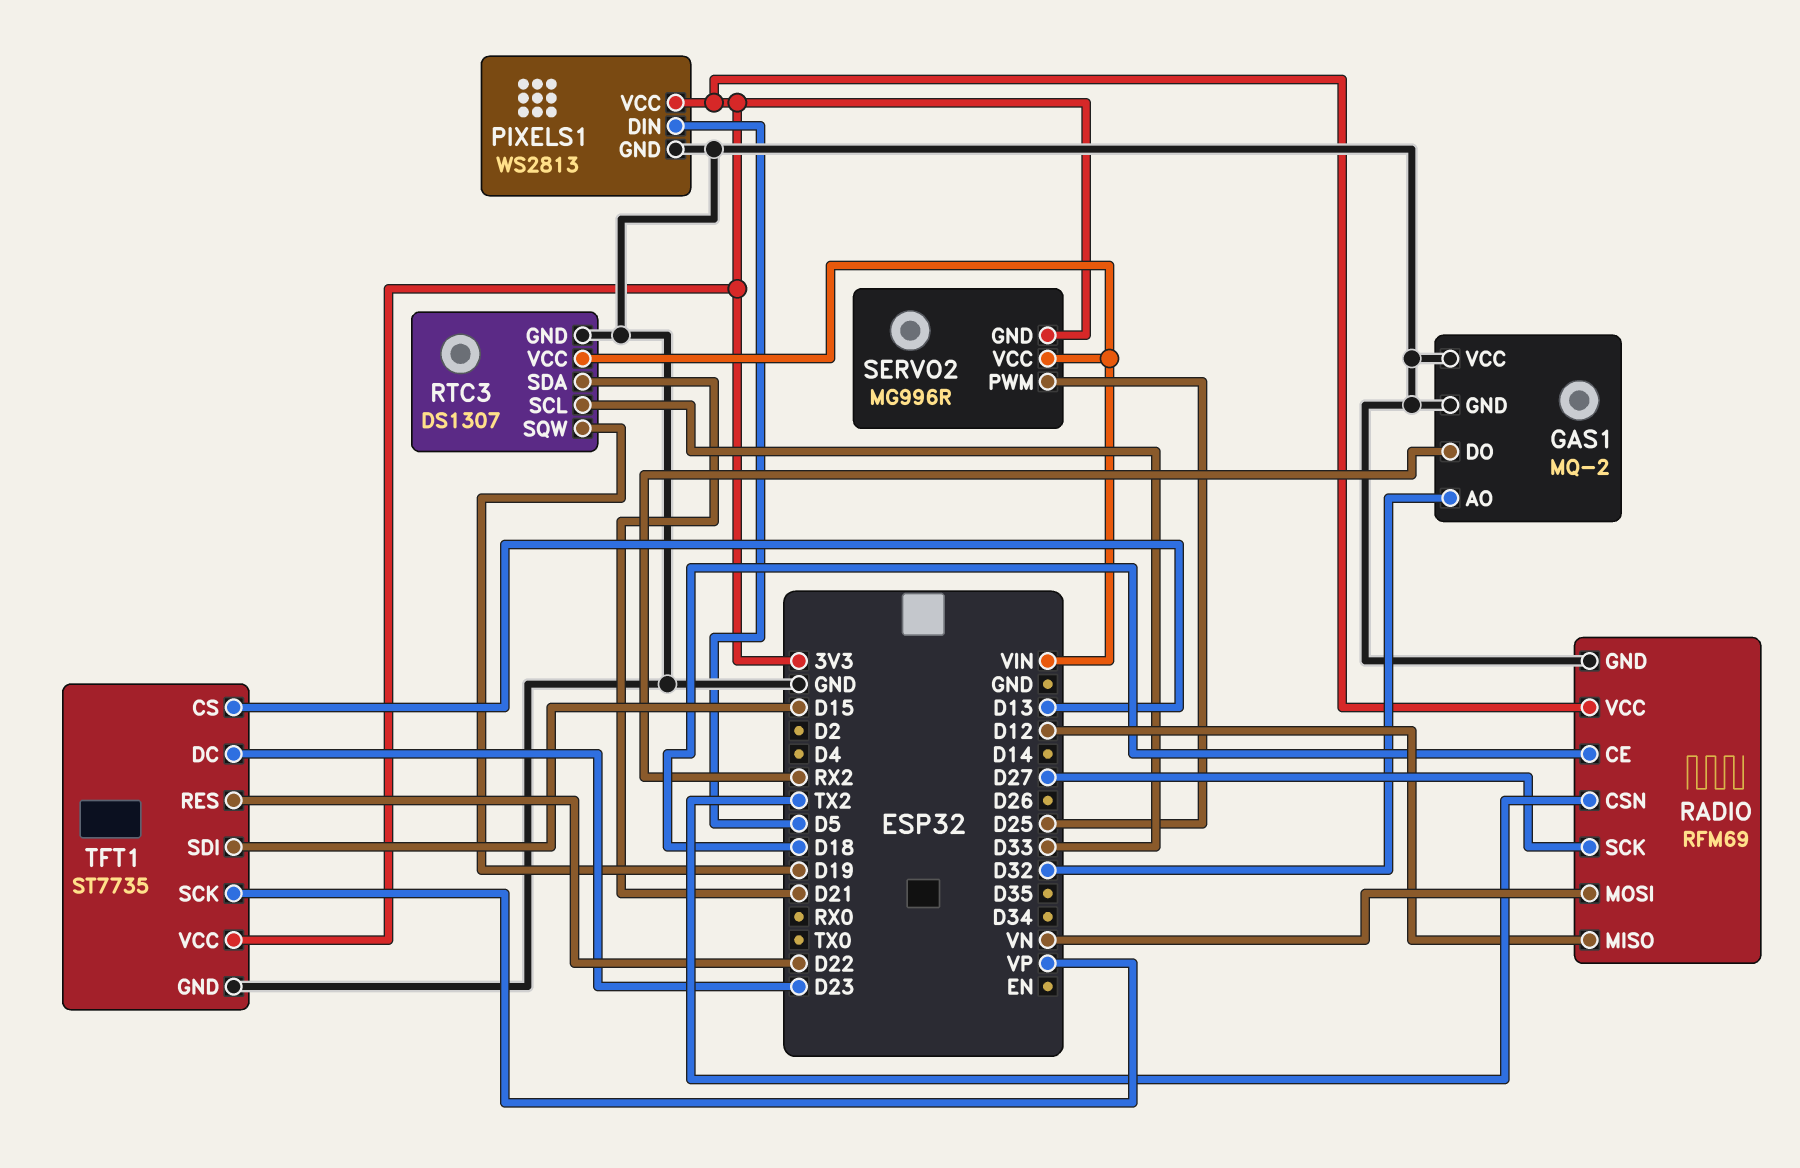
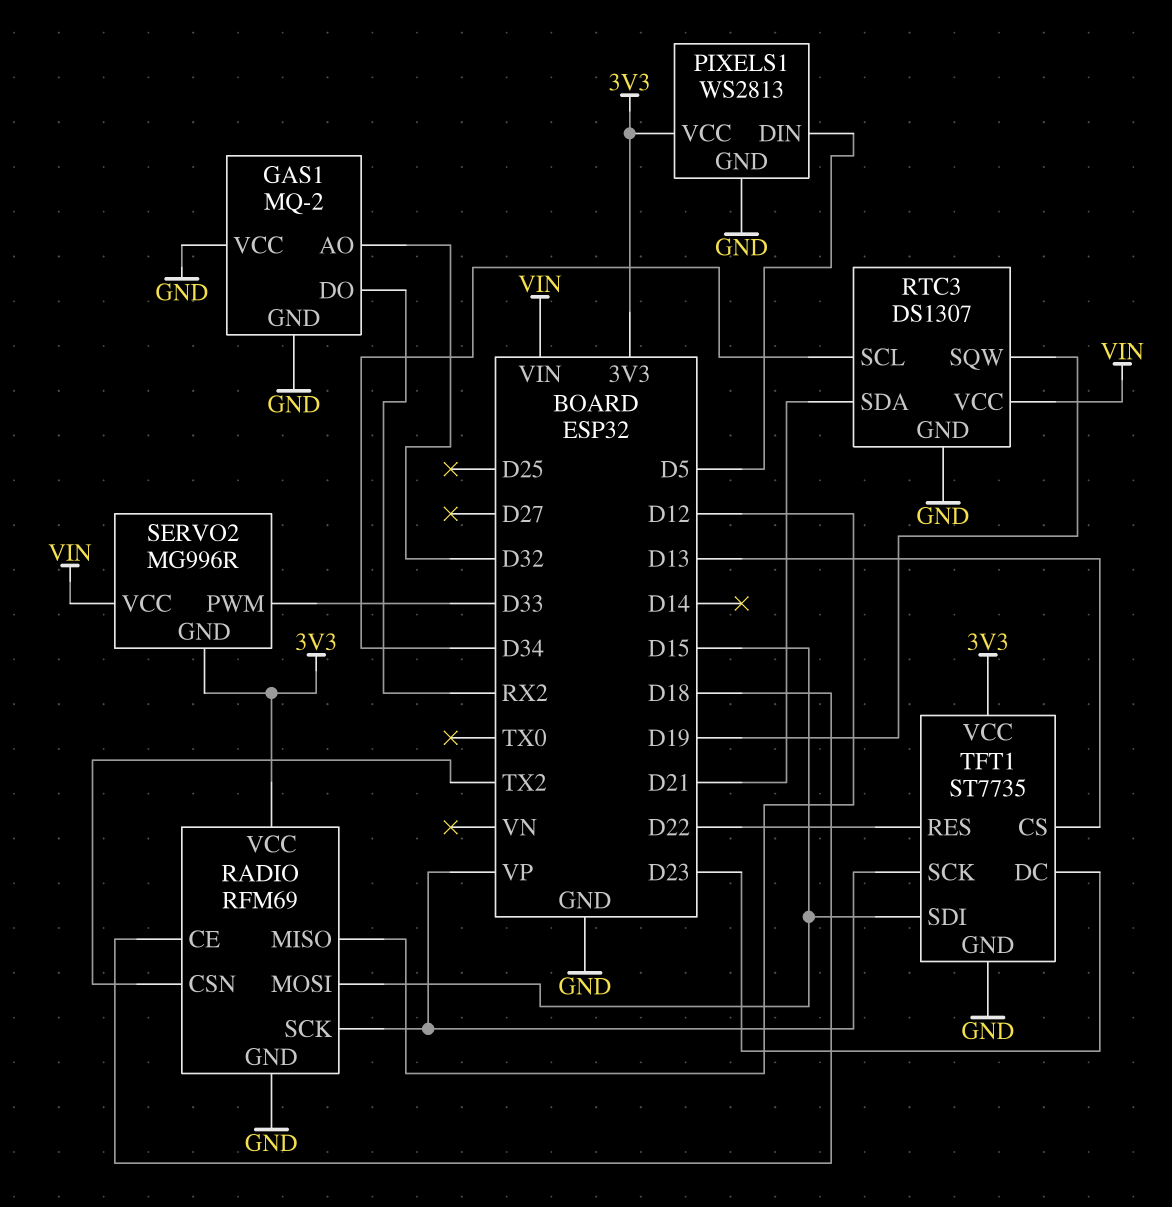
RADIO pin MOSI: VN -> D15
RADIO pin SCK: D27 -> VP
RTC3 pin SCL: D33 -> D34
SERVO2 pin PWM: D25 -> D33

